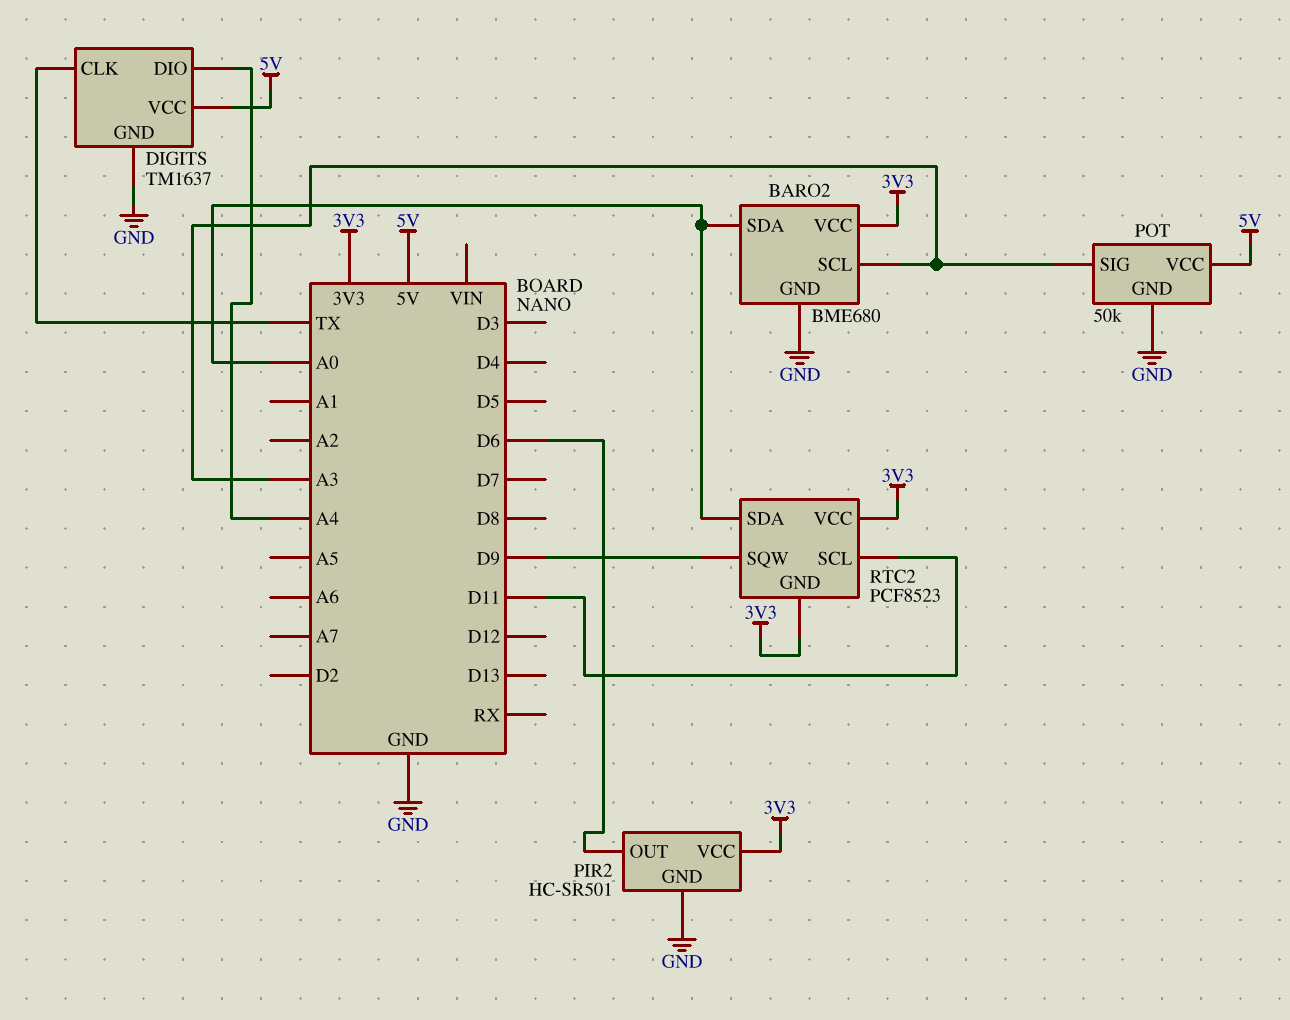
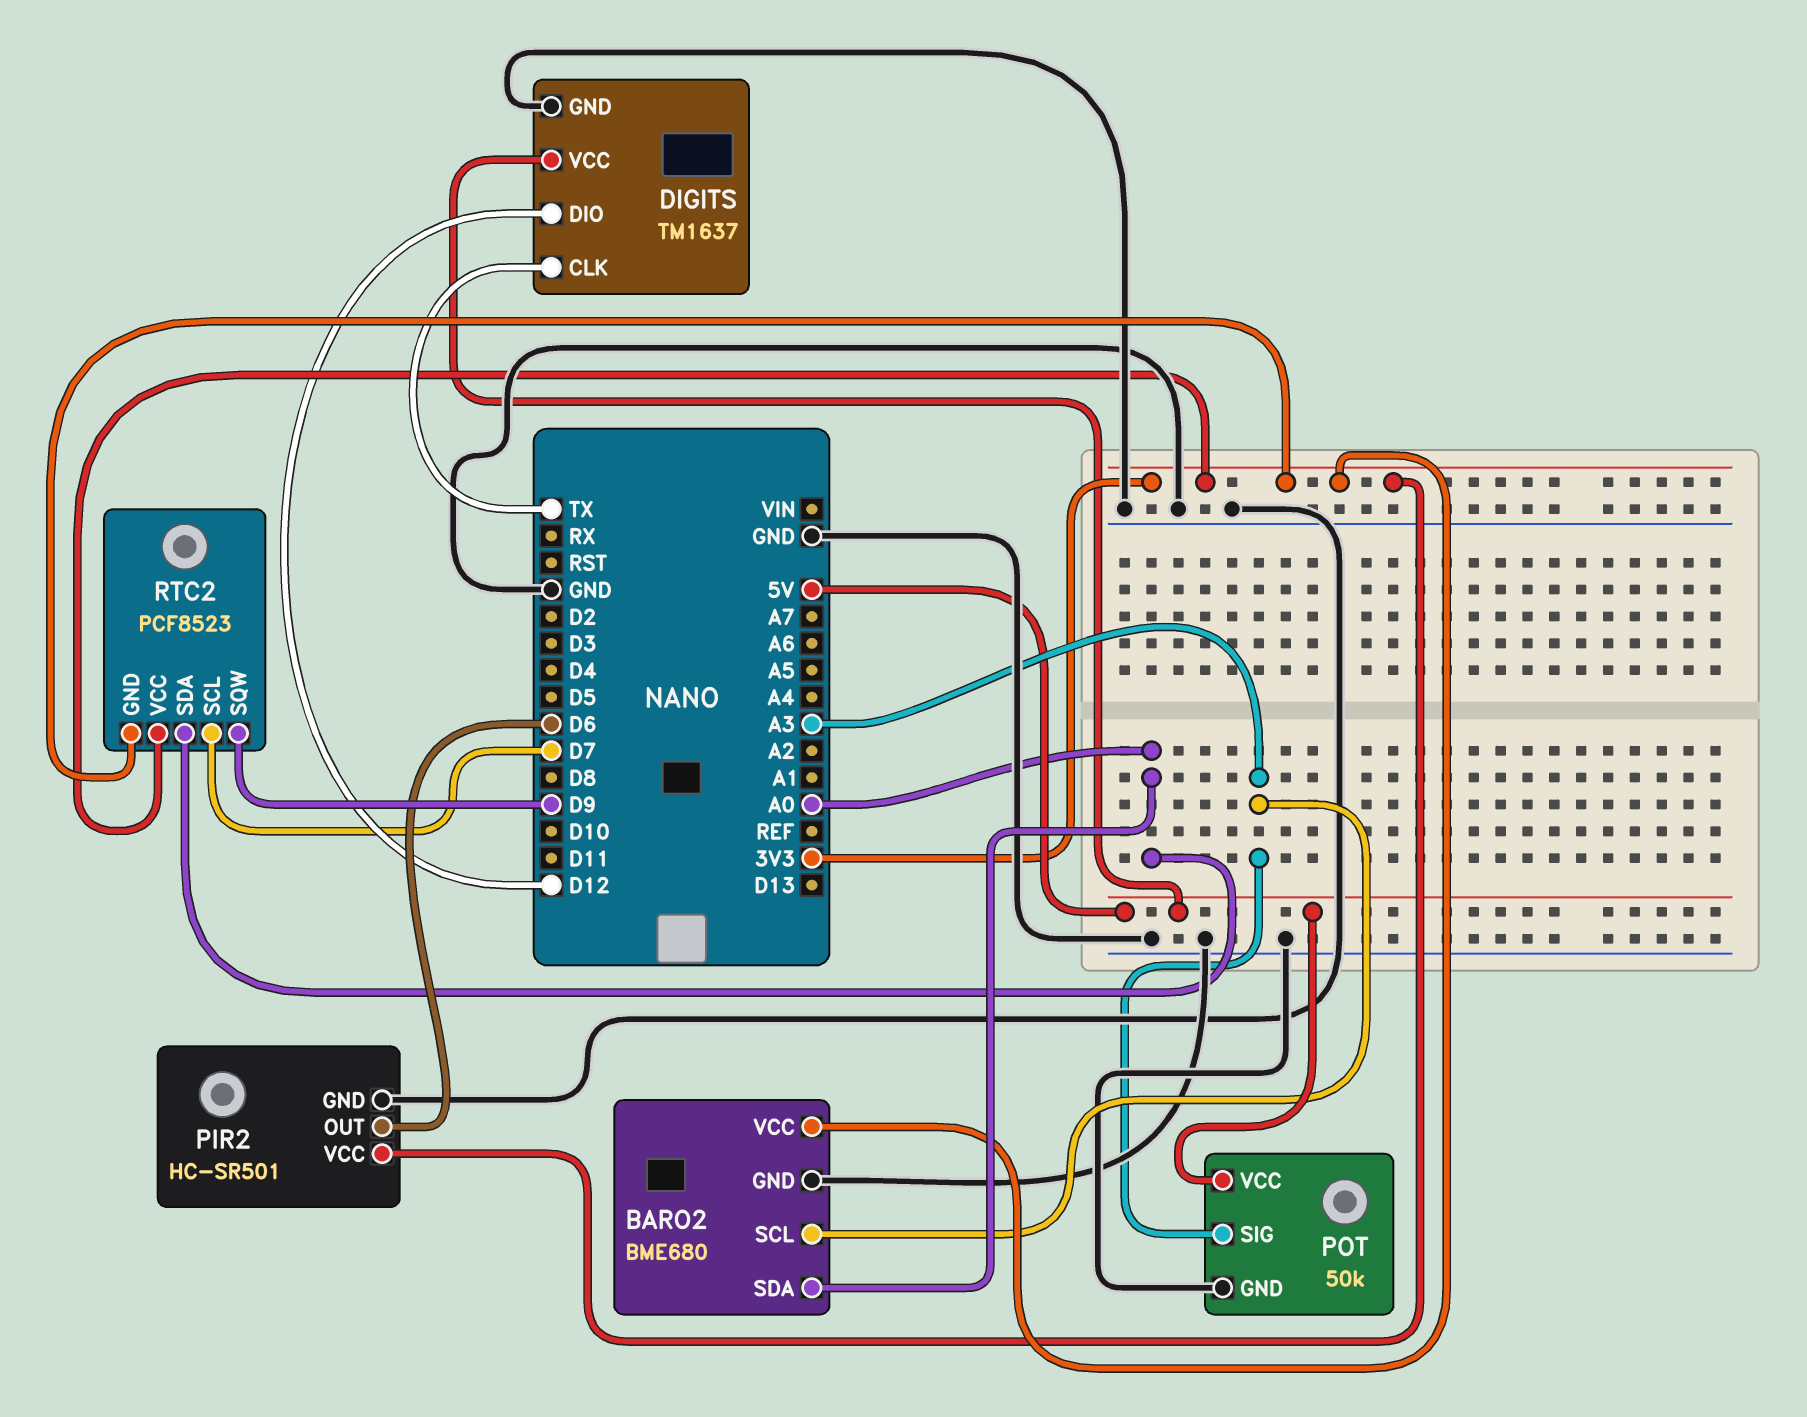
DIGITS pin DIO: A4 -> D12
RTC2 pin SCL: D11 -> D7

